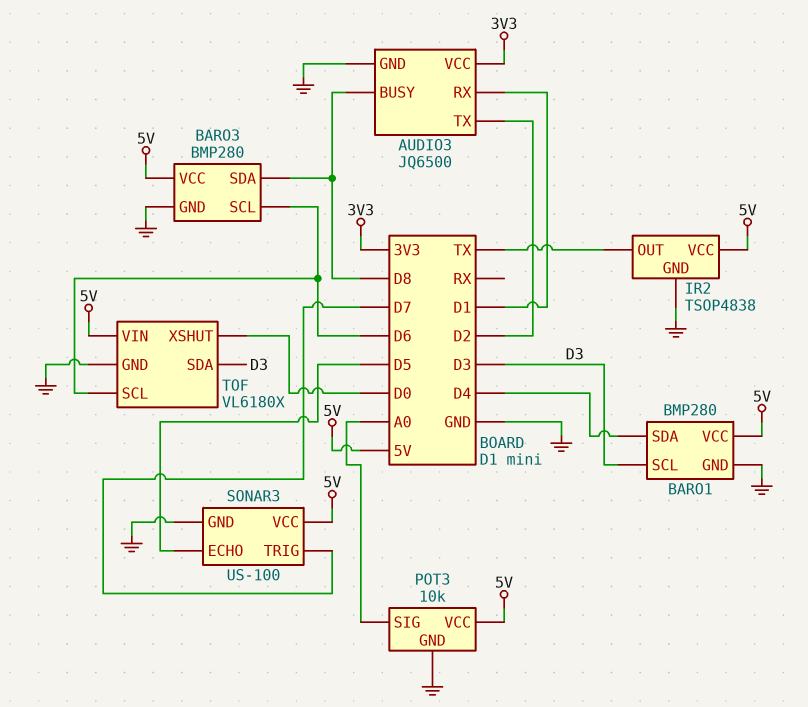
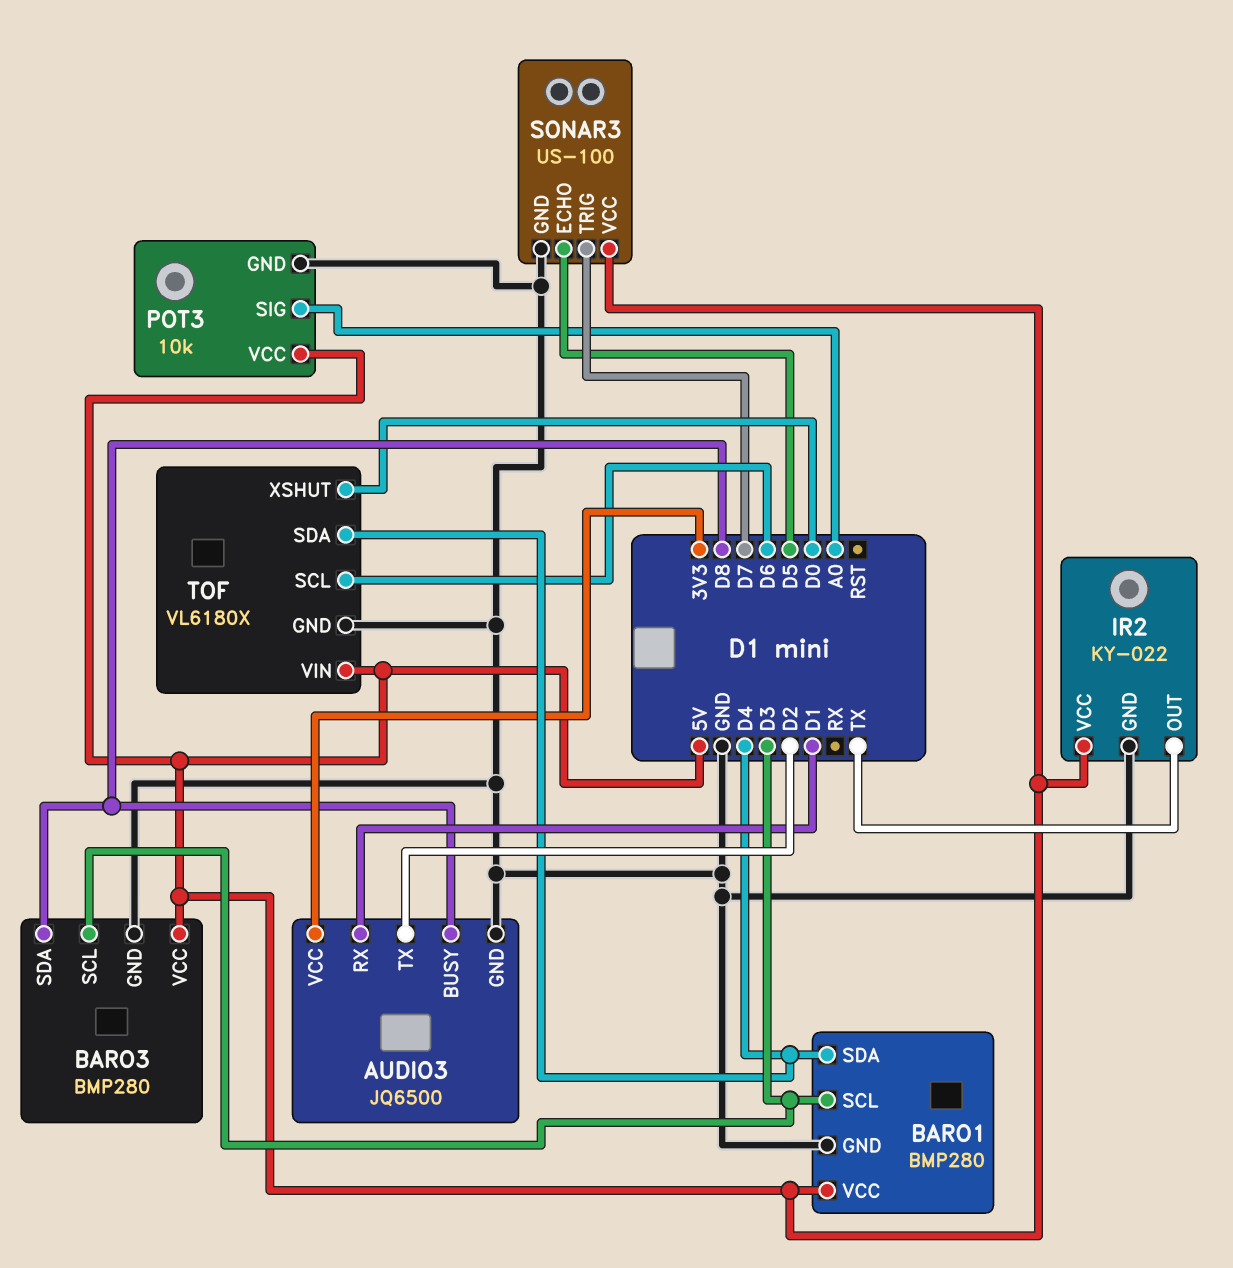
BARO3 pin SCL: D6 -> D3
IR2: TSOP4838 -> KY-022
TOF pin SDA: D3 -> D4

